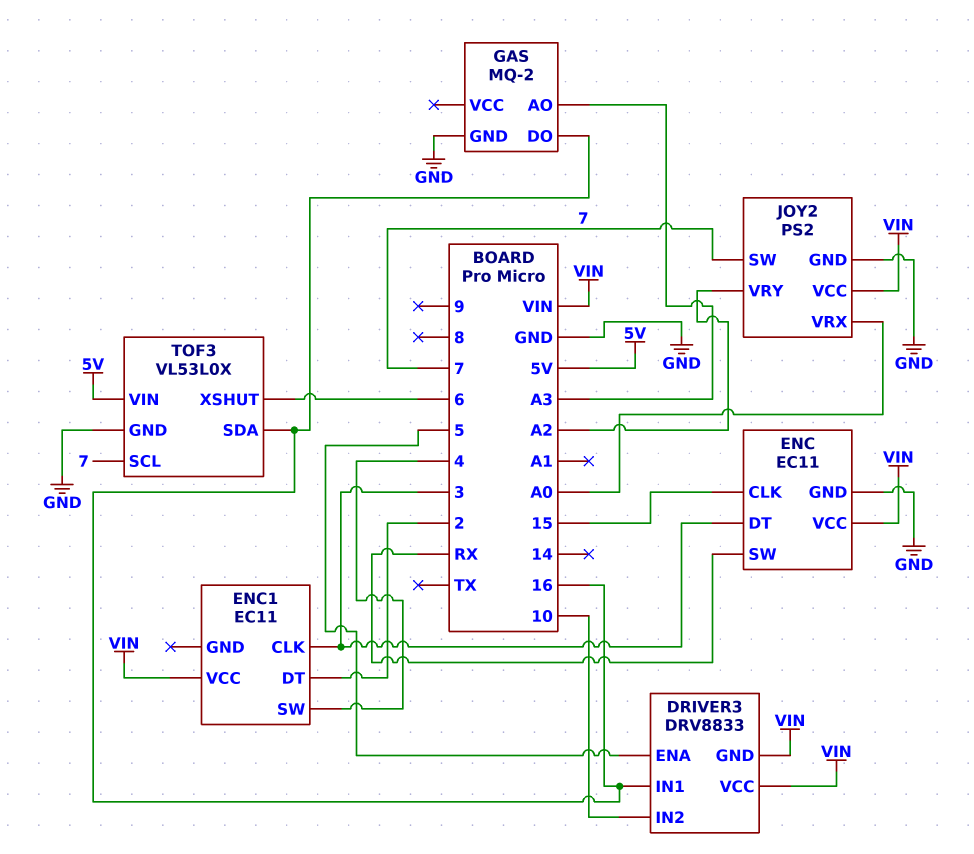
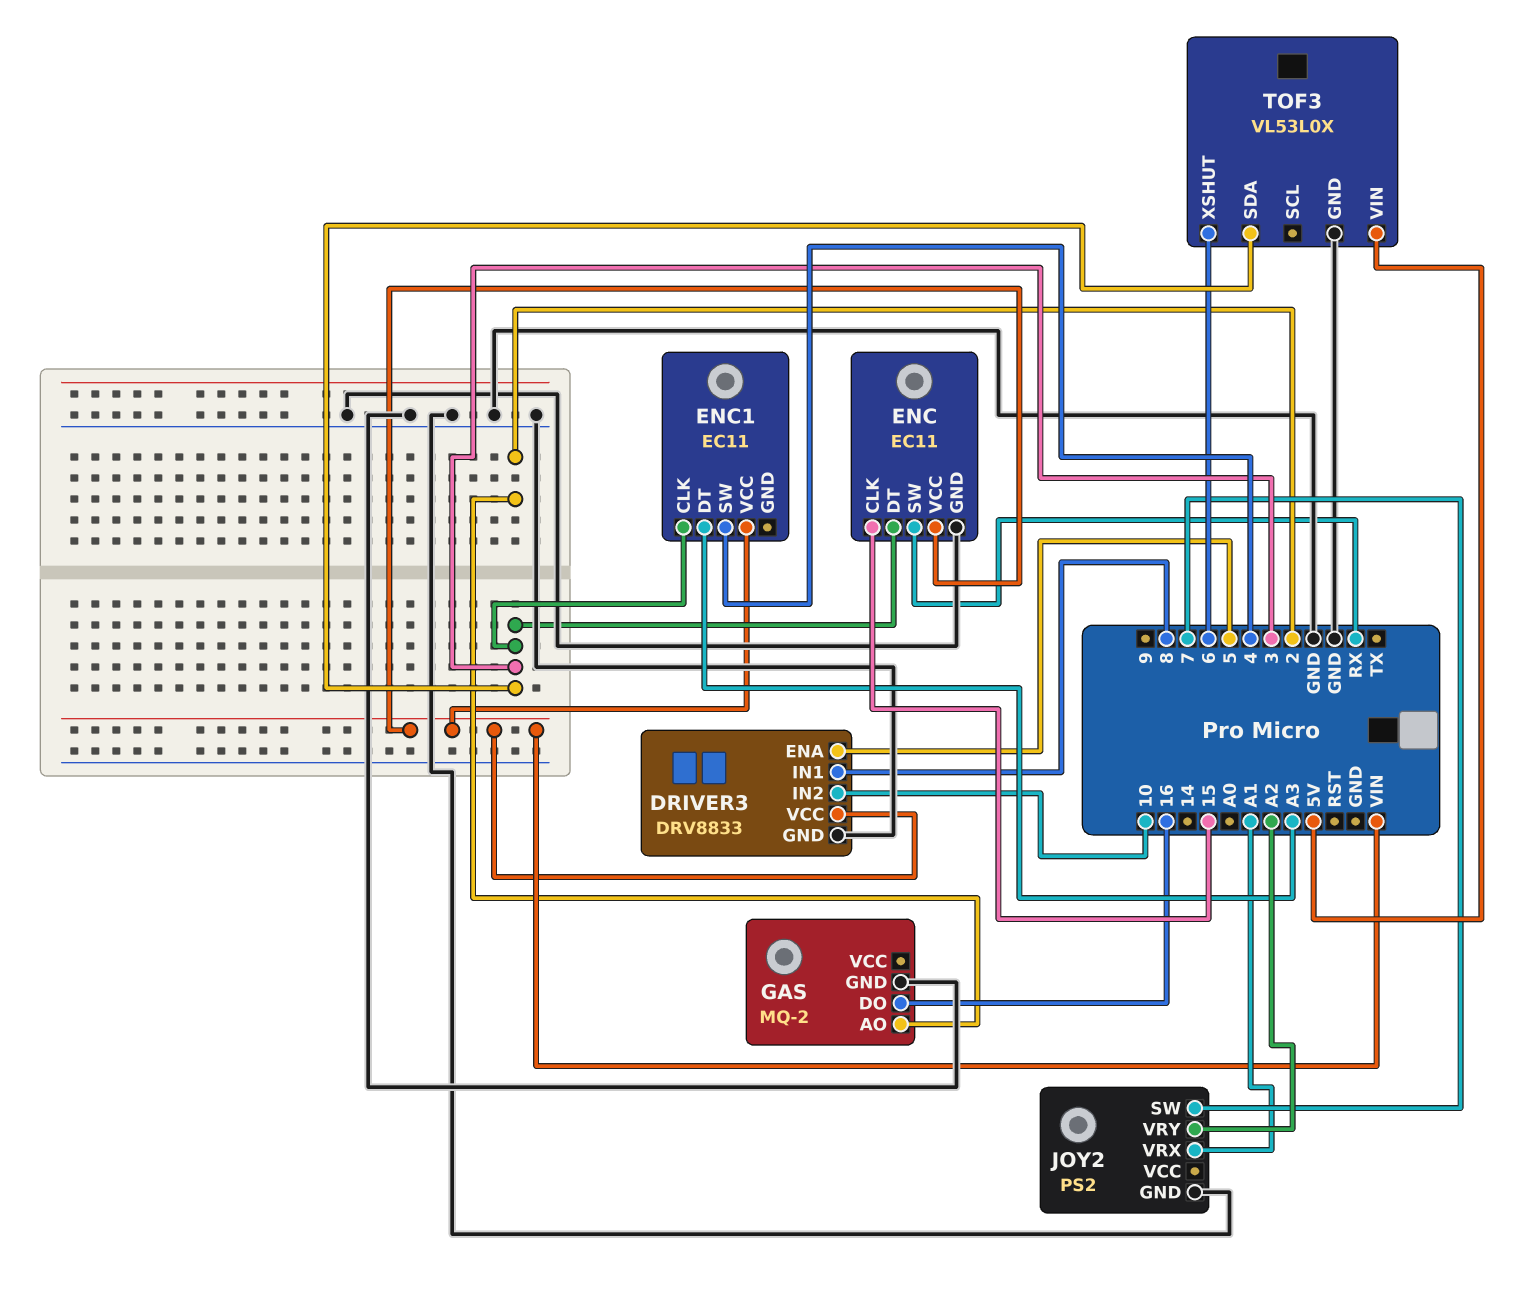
DRIVER3 pin GND: VIN -> GND
DRIVER3 pin IN1: 16 -> 8
ENC1 pin DT: 2 -> A3
GAS pin AO: A3 -> 2
JOY2 pin VCC: VIN -> none
JOY2 pin VRX: A0 -> A1
TOF3 pin SCL: 7 -> none
TOF3 pin SDA: 16 -> 3

